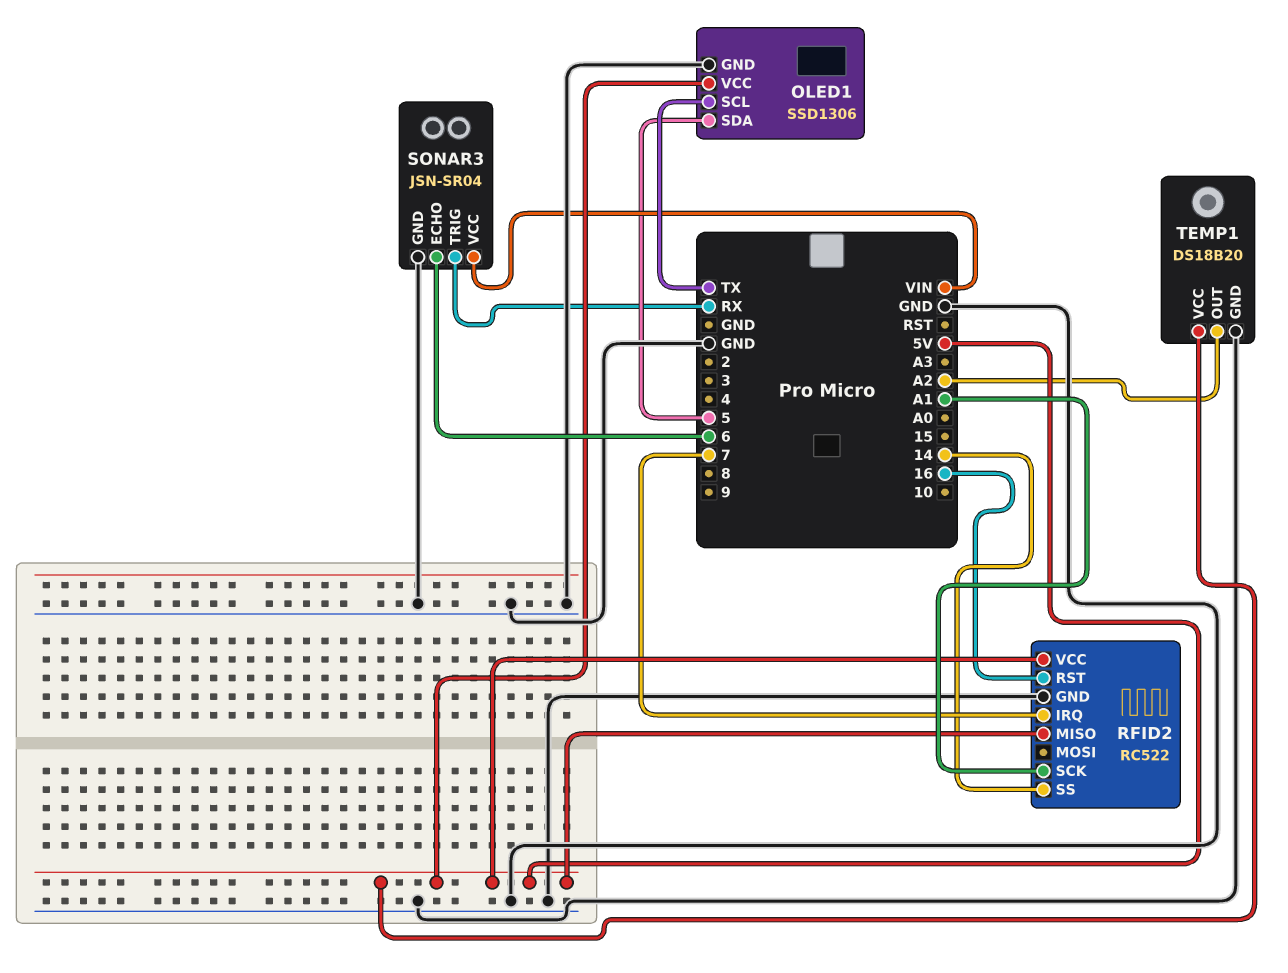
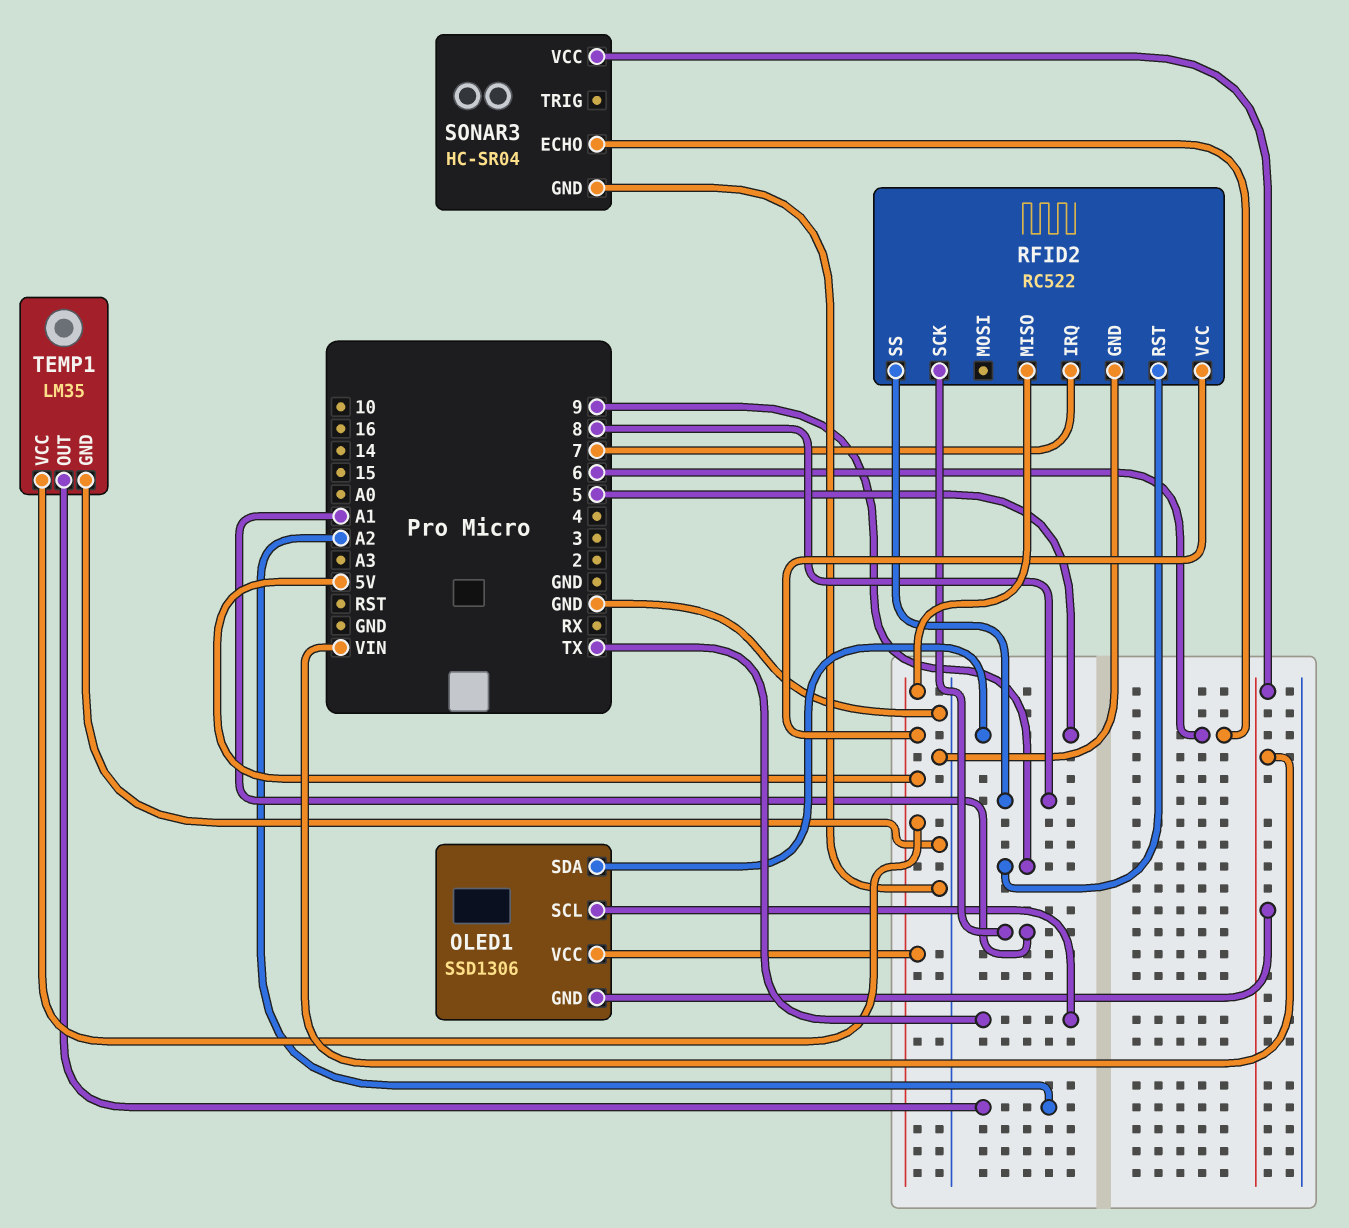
OLED1 pin GND: GND -> VIN
RFID2 pin RST: 16 -> 9
RFID2 pin SS: 14 -> 8
SONAR3: JSN-SR04 -> HC-SR04
SONAR3 pin TRIG: RX -> none
TEMP1: DS18B20 -> LM35

